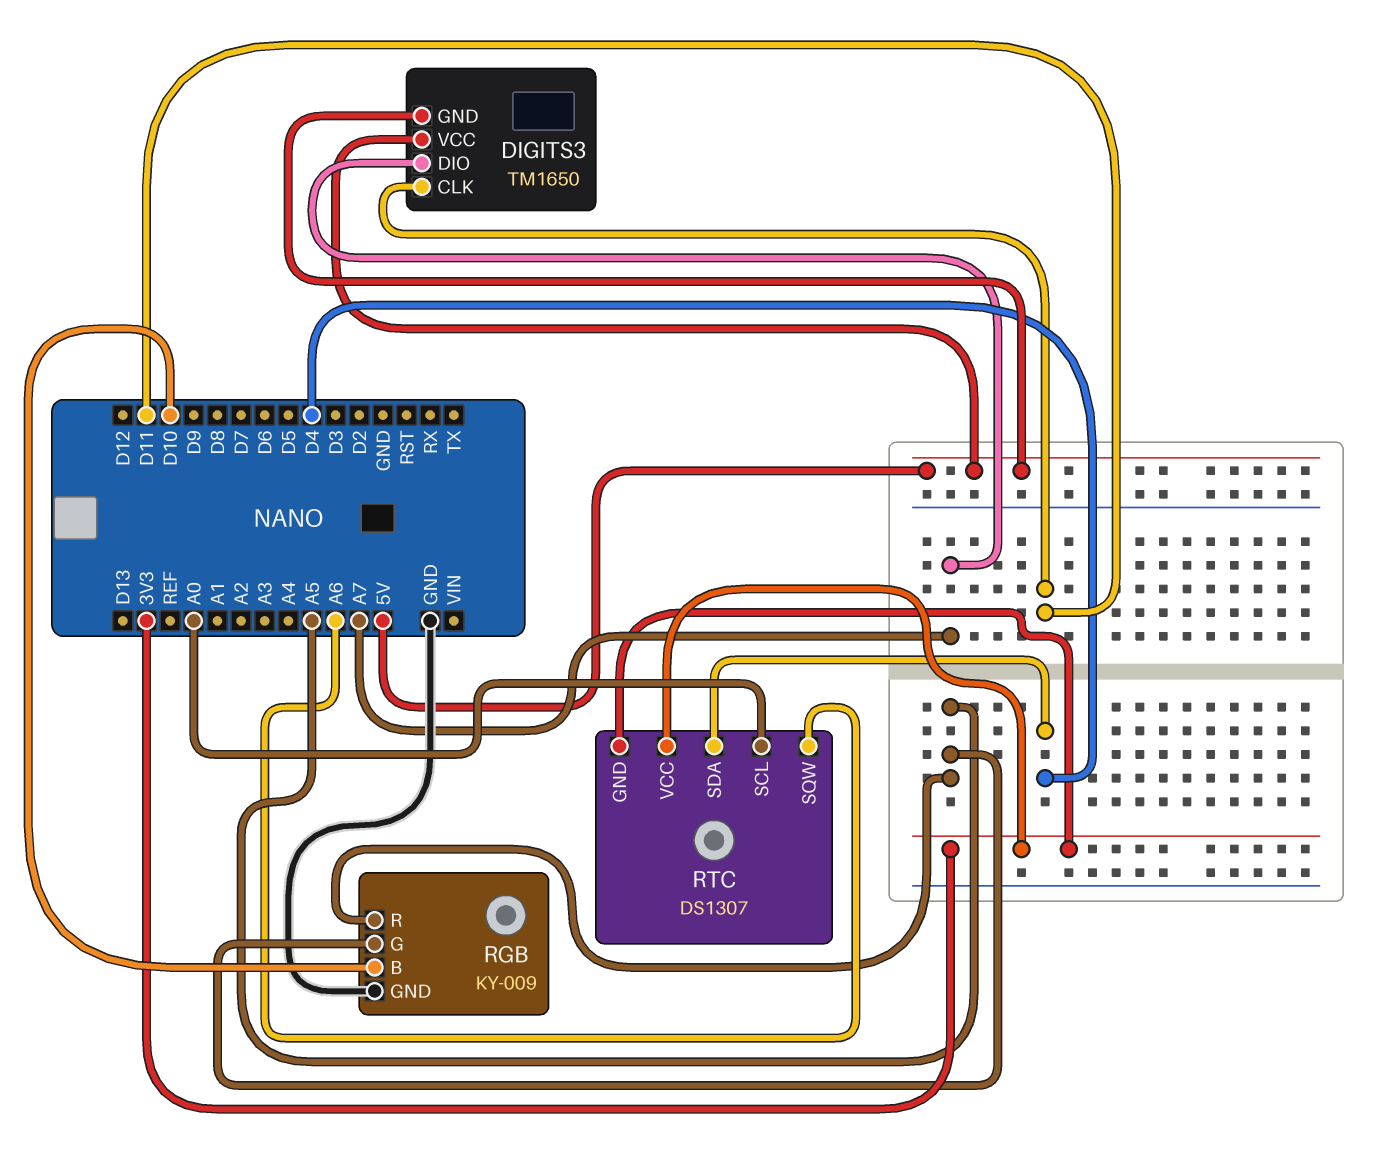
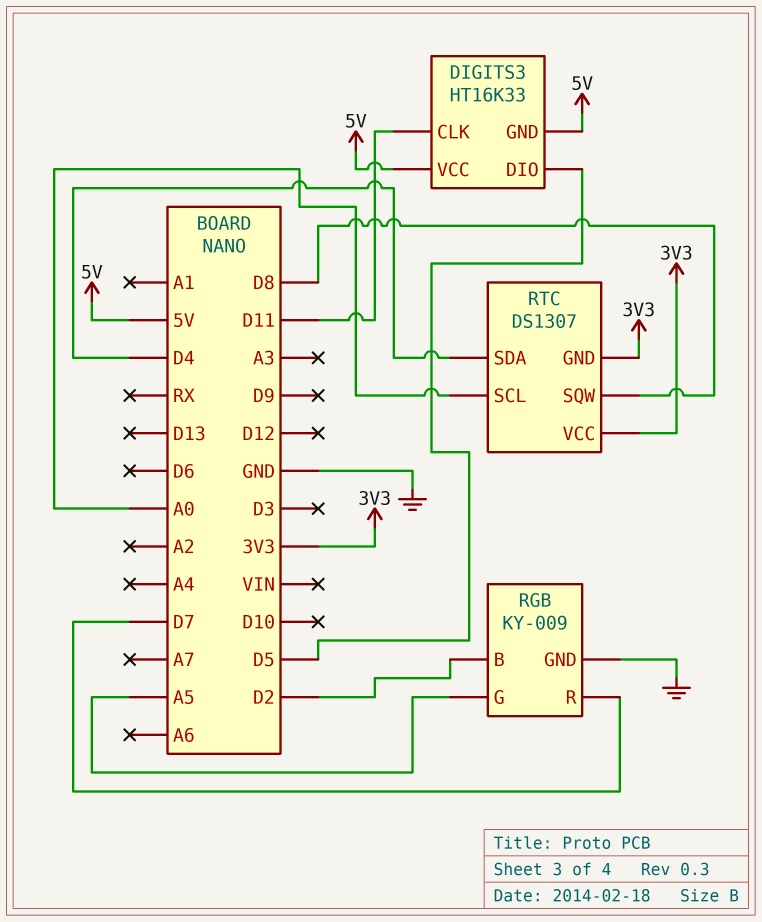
DIGITS3: TM1650 -> HT16K33
DIGITS3 pin DIO: A7 -> D5
RGB pin B: D10 -> D2
RGB pin R: A5 -> D7
RTC pin SQW: A6 -> D8

